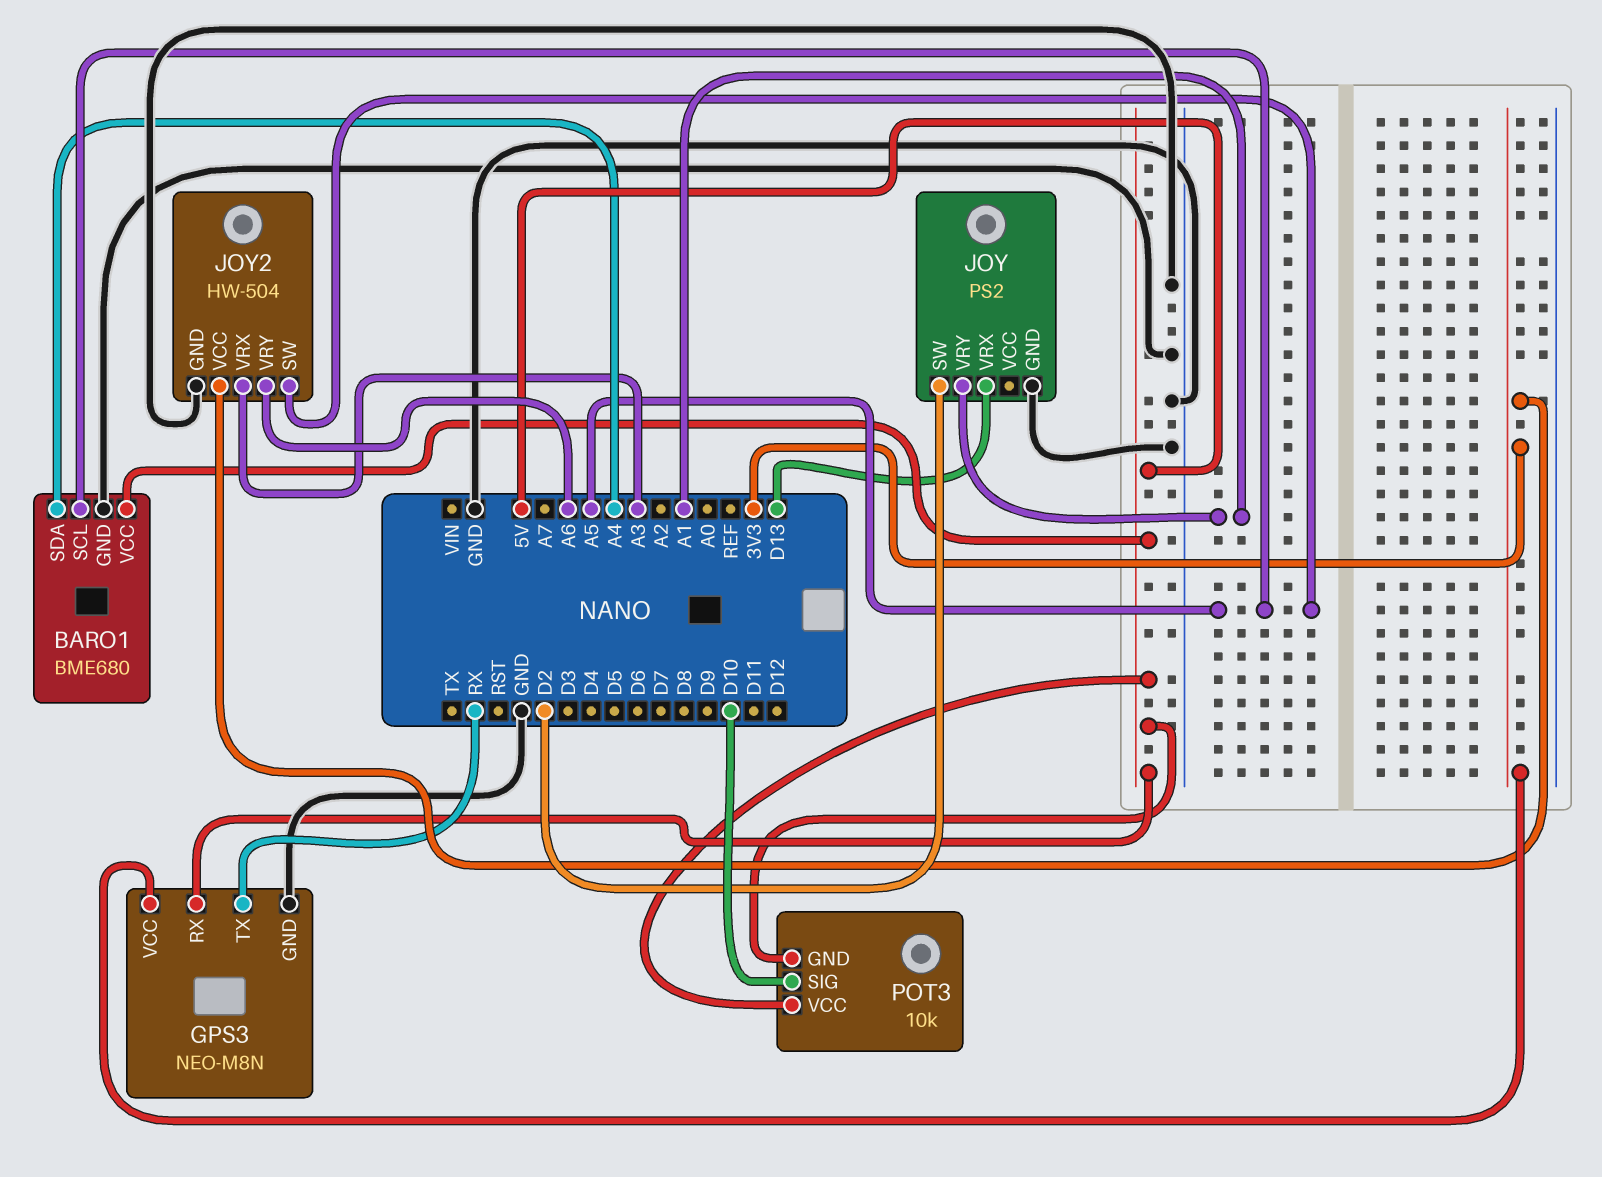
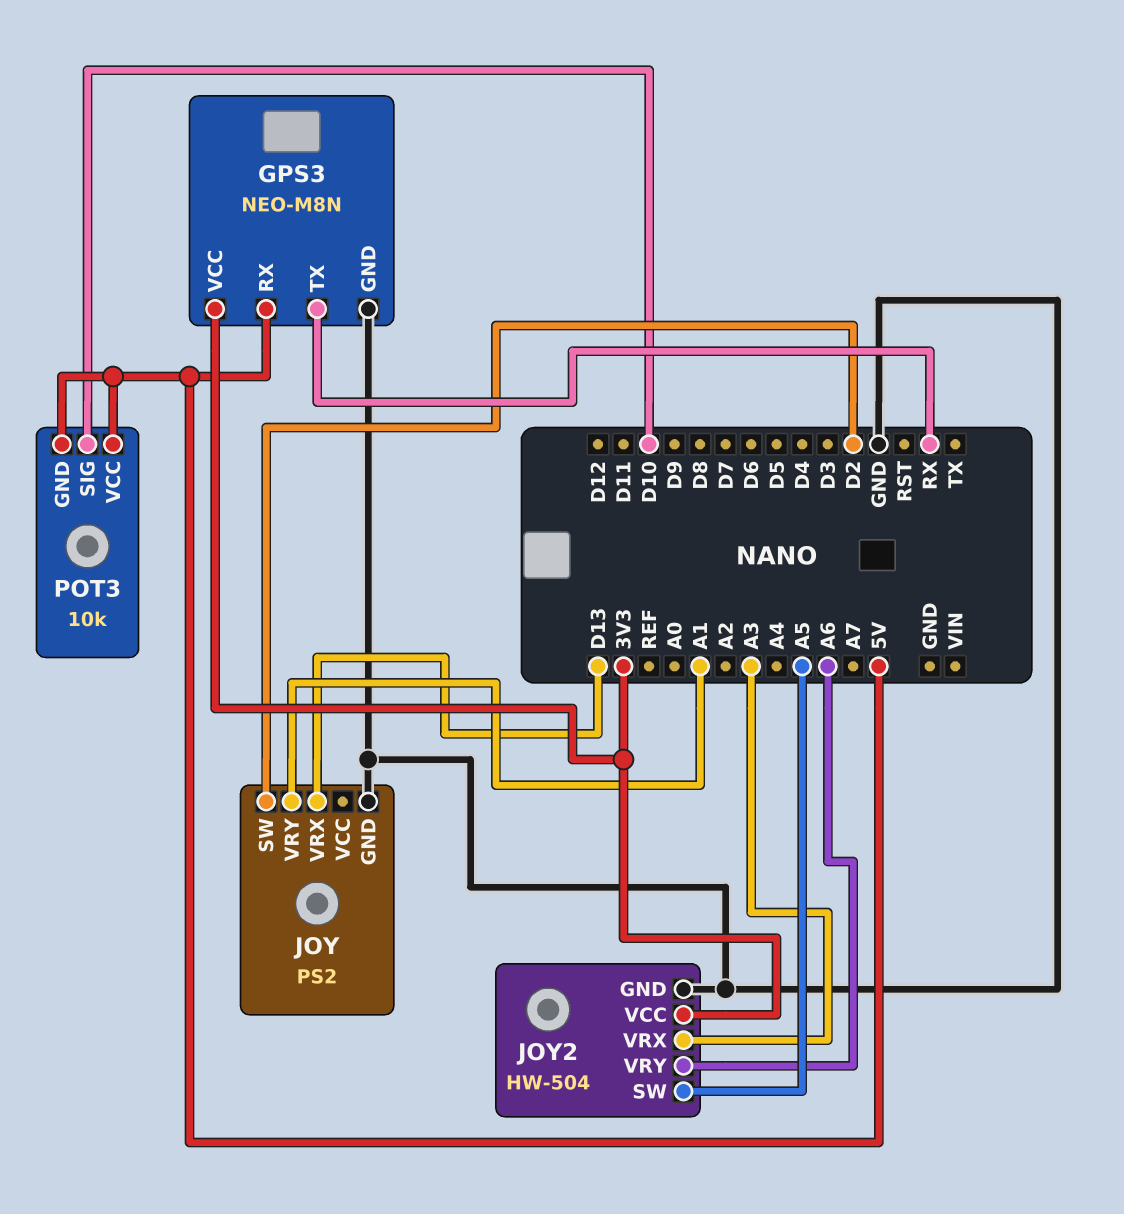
BARO1: BME680 -> none
BARO1 pin GND: GND -> none
BARO1 pin SCL: A5 -> none
BARO1 pin SDA: A4 -> none
BARO1 pin VCC: 5V -> none

